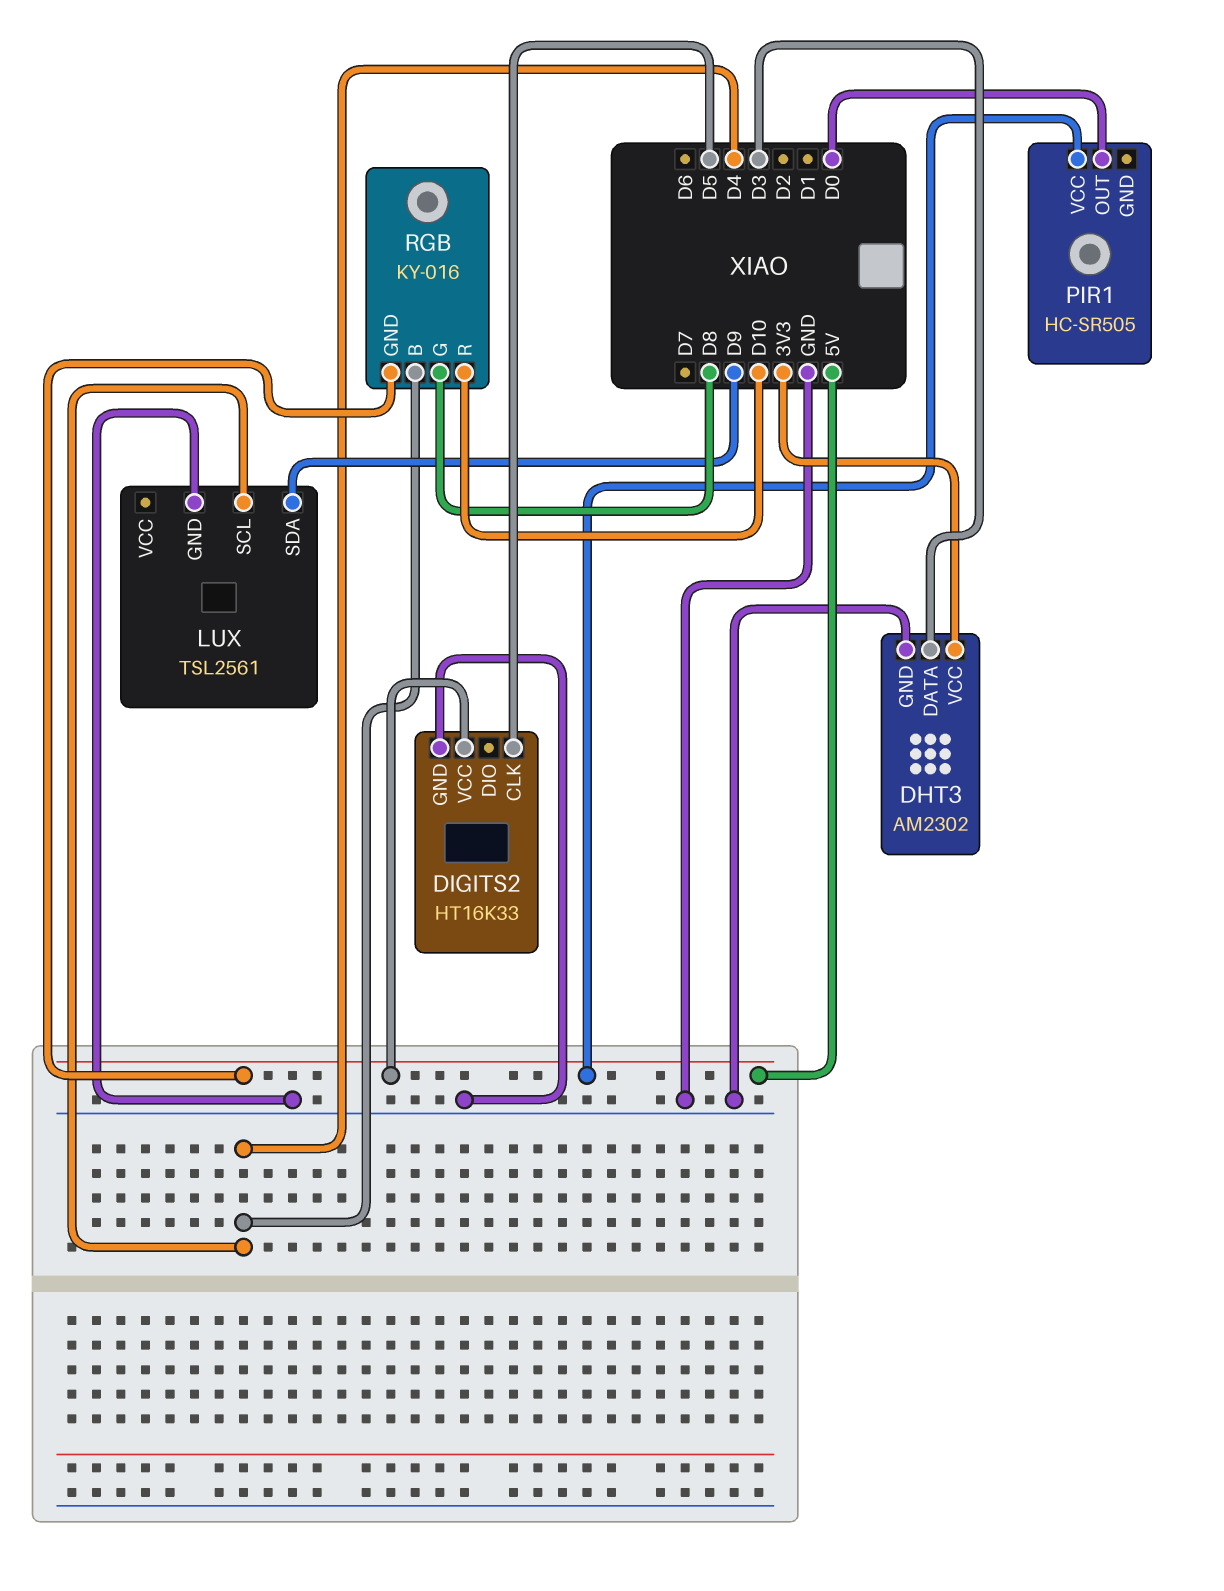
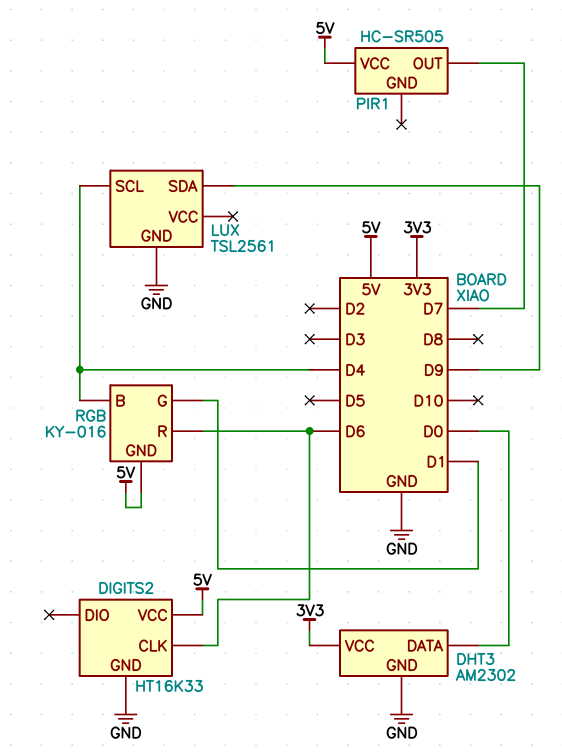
DHT3 pin DATA: D3 -> D0
DIGITS2 pin CLK: D5 -> D6
PIR1 pin OUT: D0 -> D7
RGB pin G: D8 -> D1
RGB pin R: D10 -> D6

